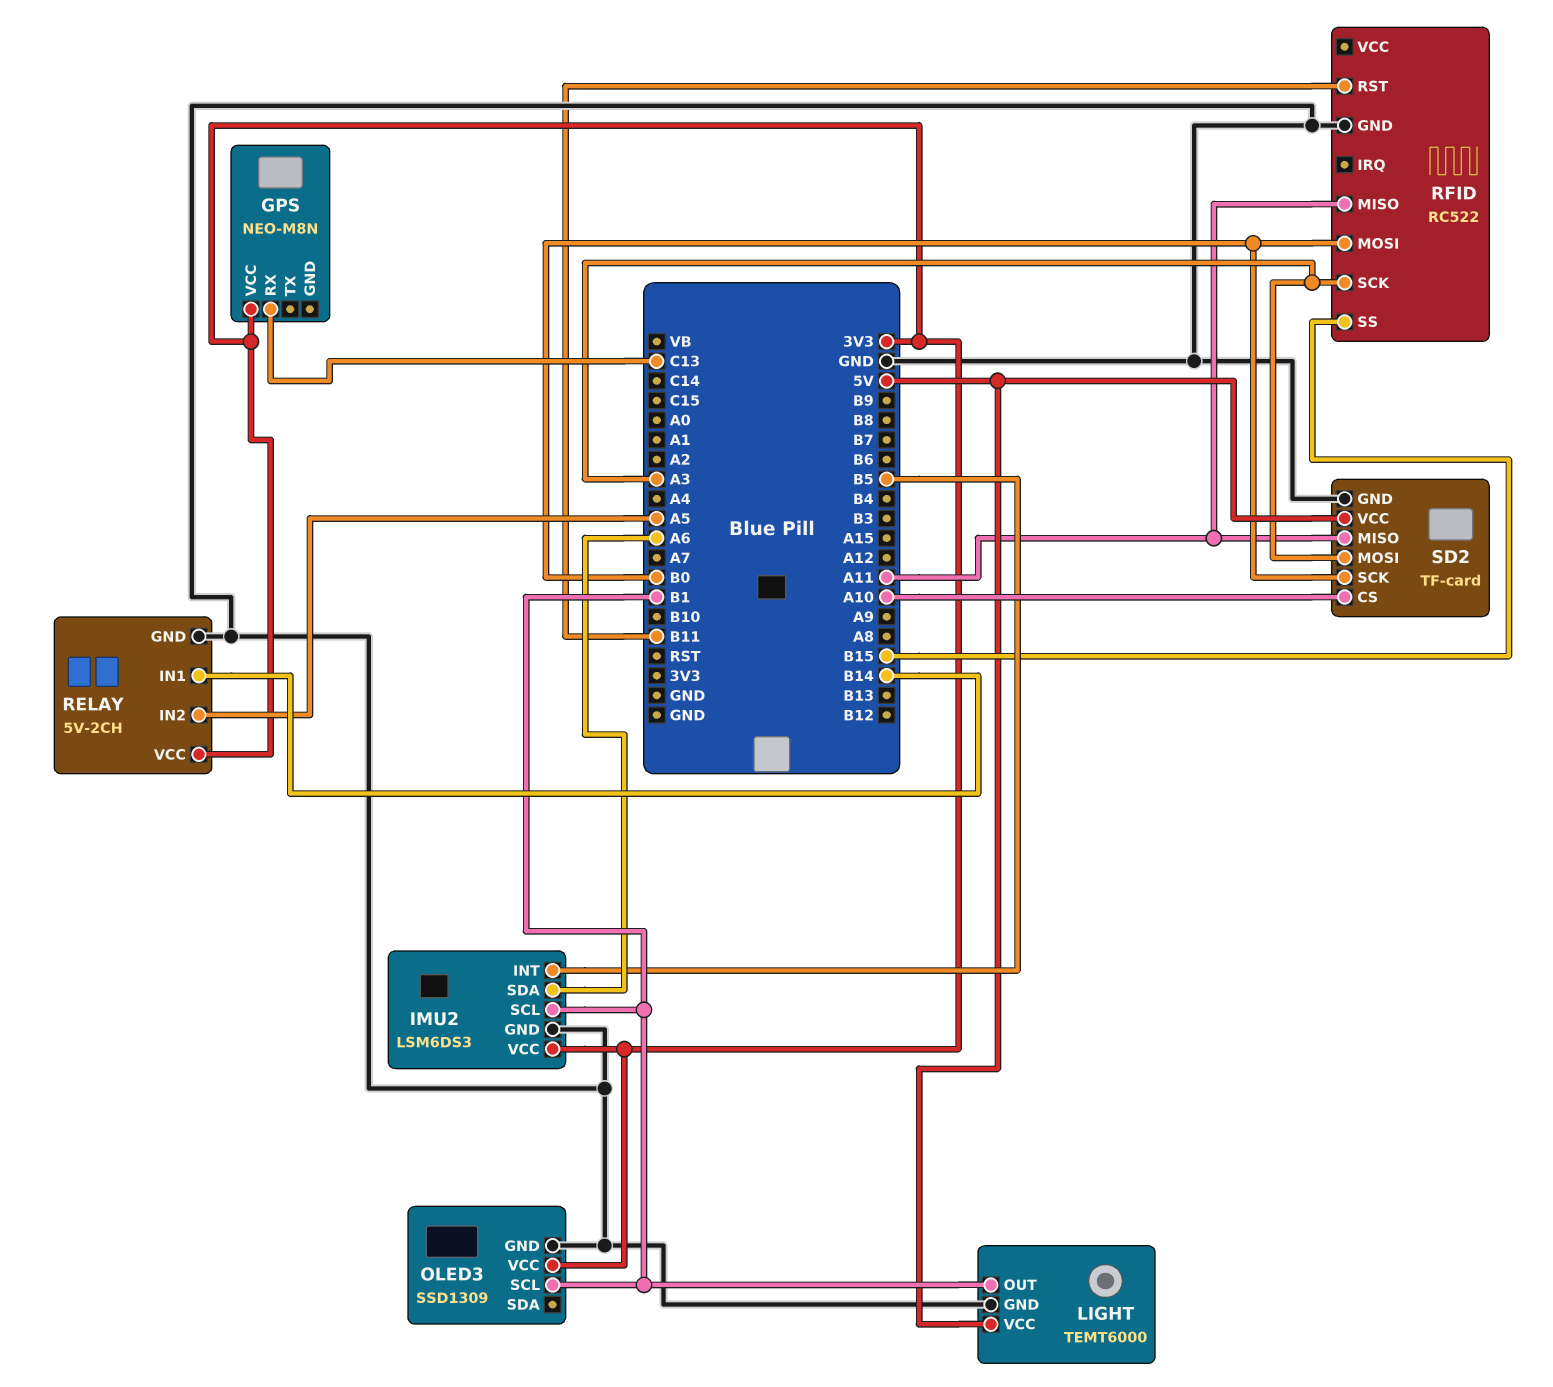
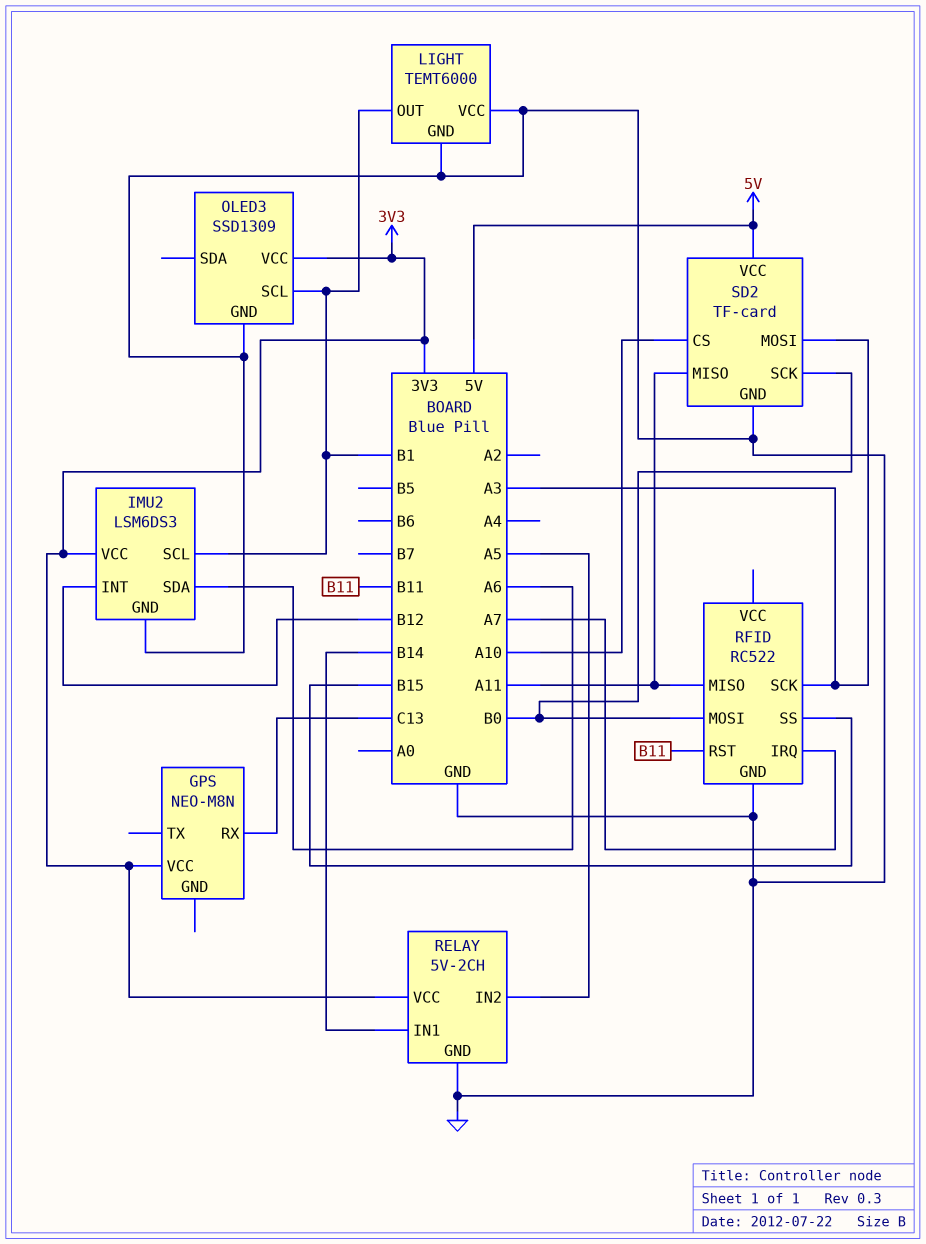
IMU2 pin INT: B5 -> B12
LIGHT pin VCC: 5V -> GND
RFID pin IRQ: none -> A7

